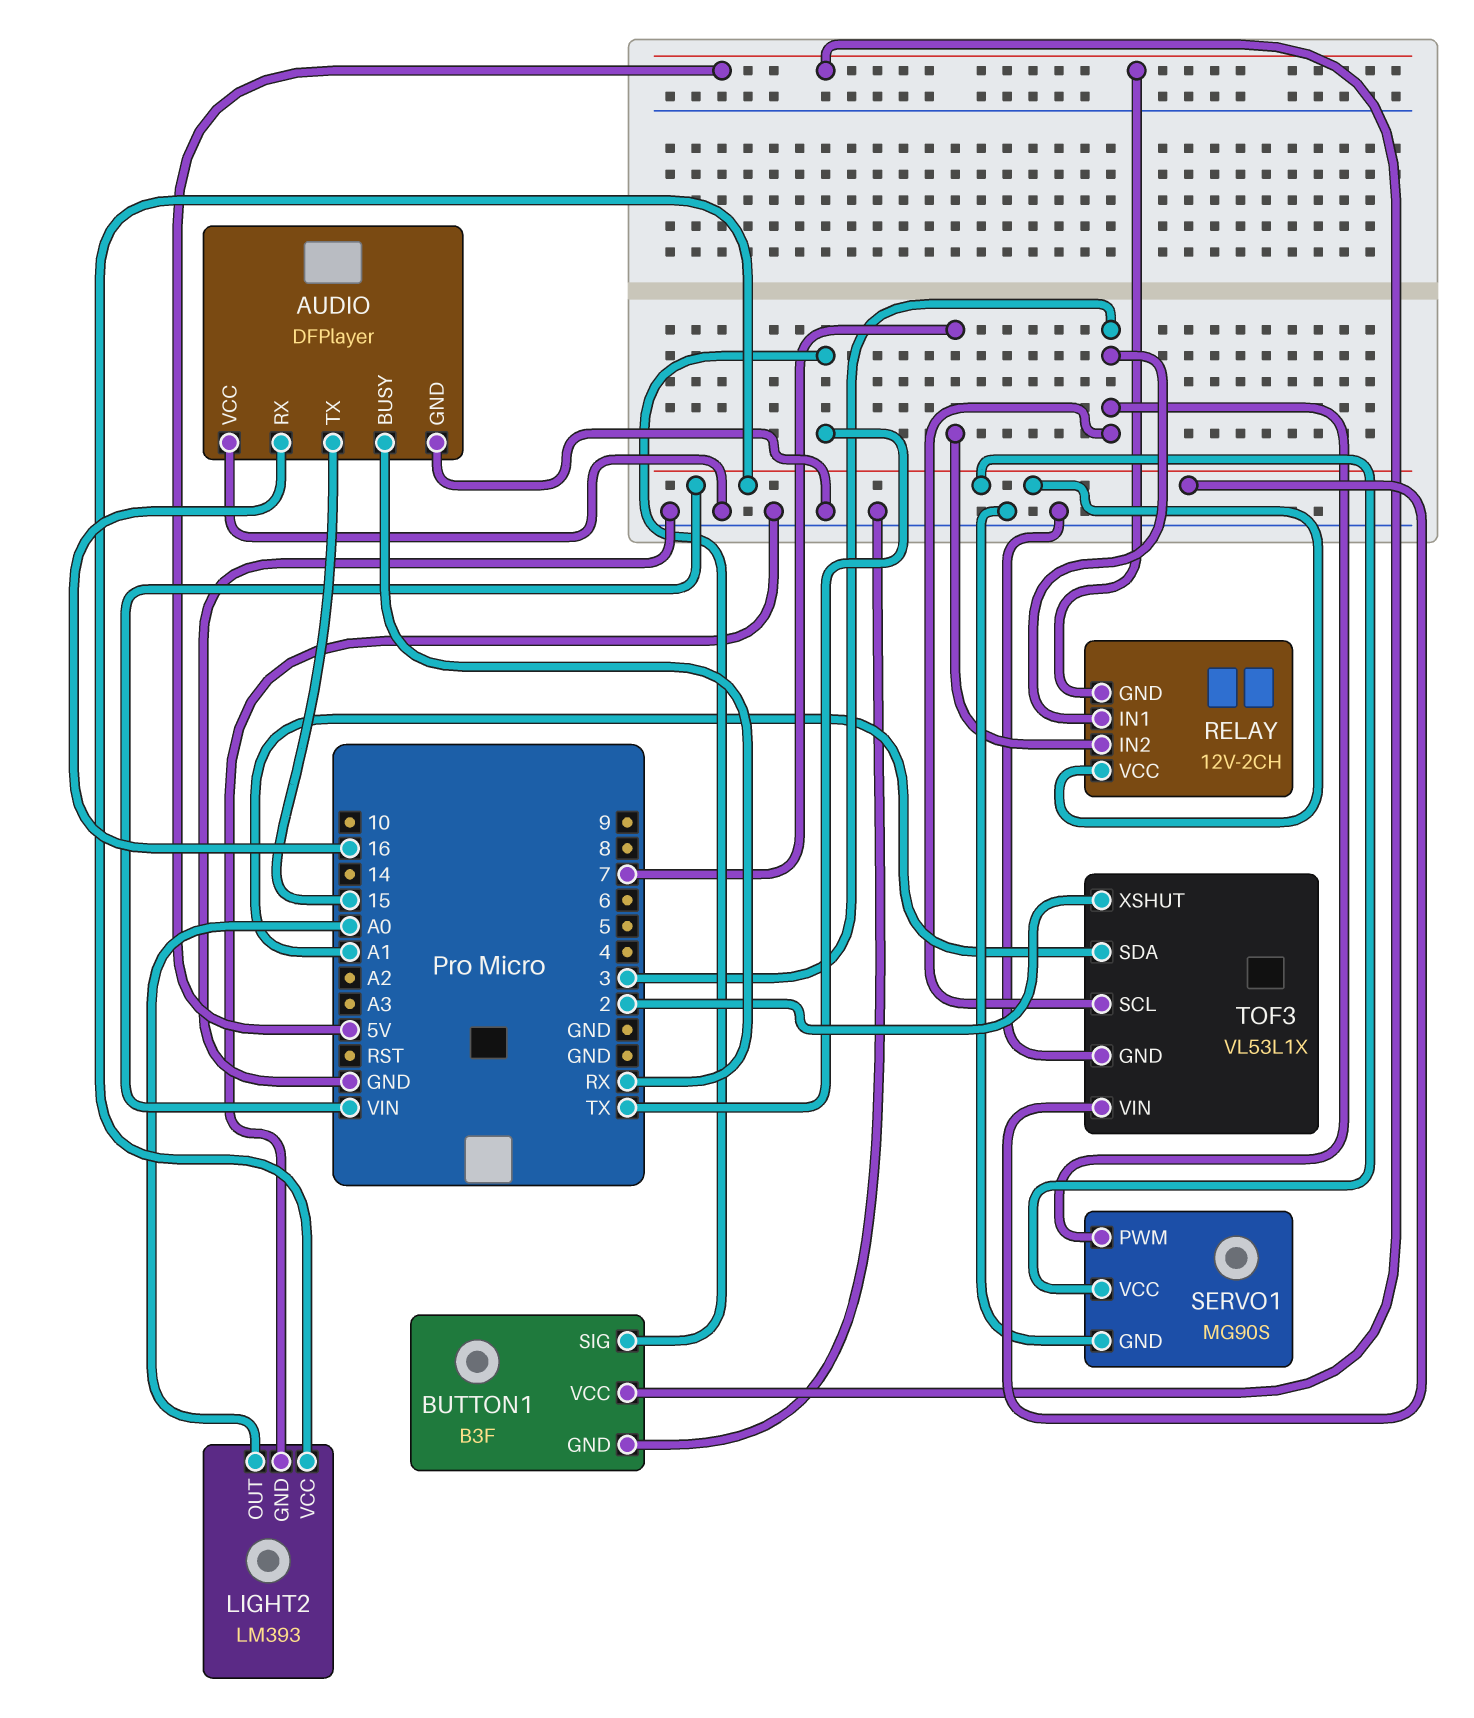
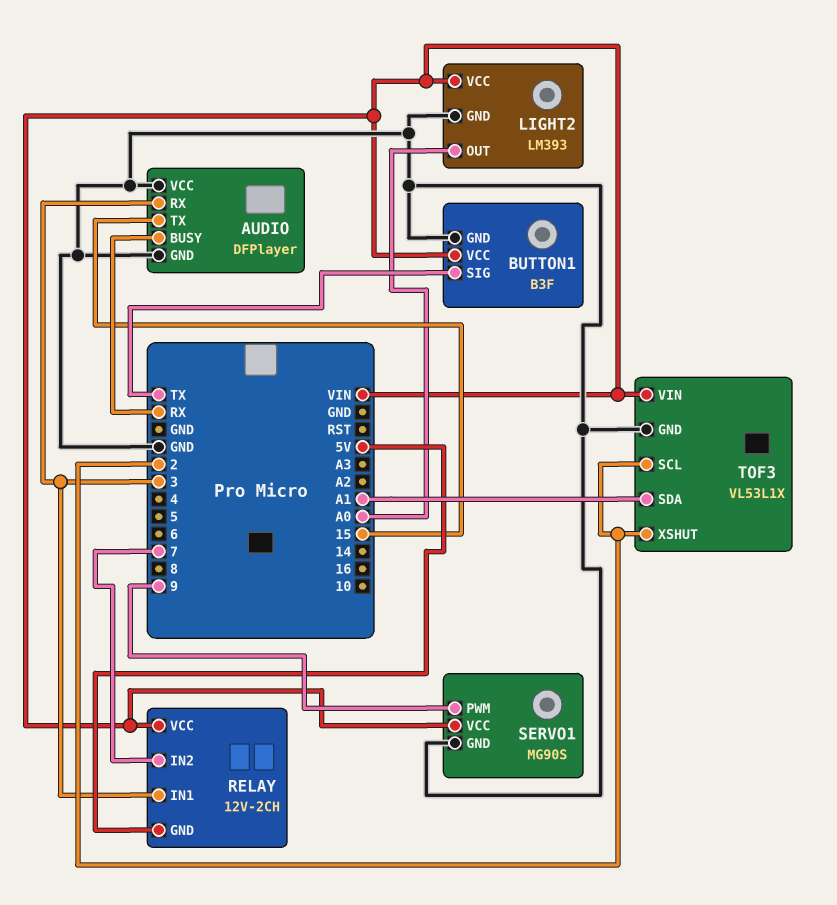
AUDIO pin RX: 16 -> 3
BUTTON1 pin VCC: 5V -> VIN
SERVO1 pin PWM: 3 -> 9
TOF3 pin SCL: 3 -> 2

